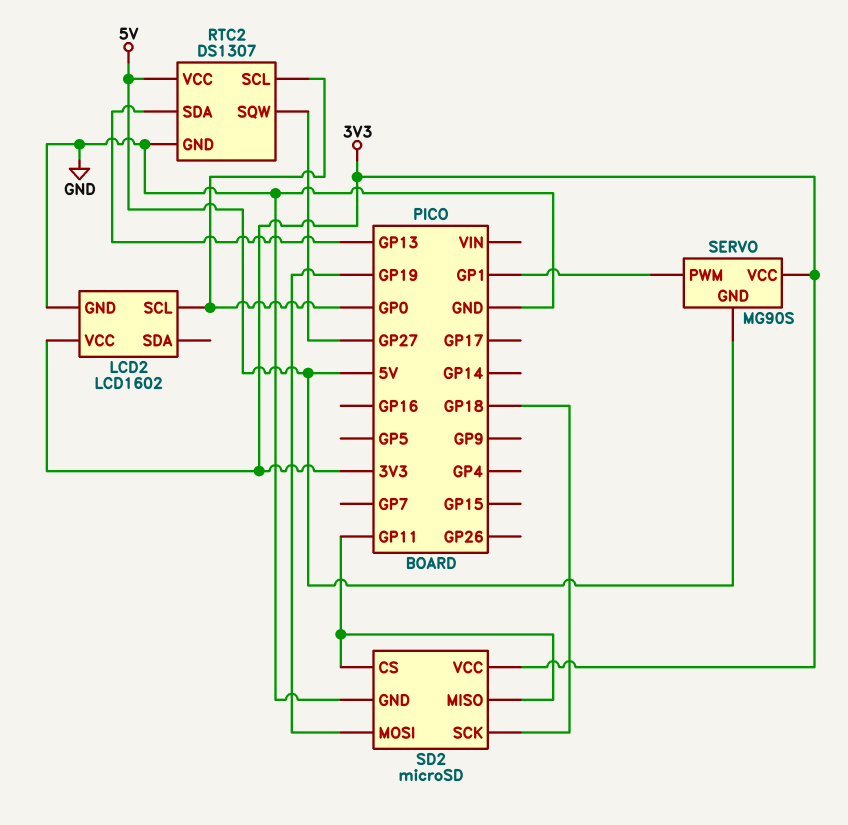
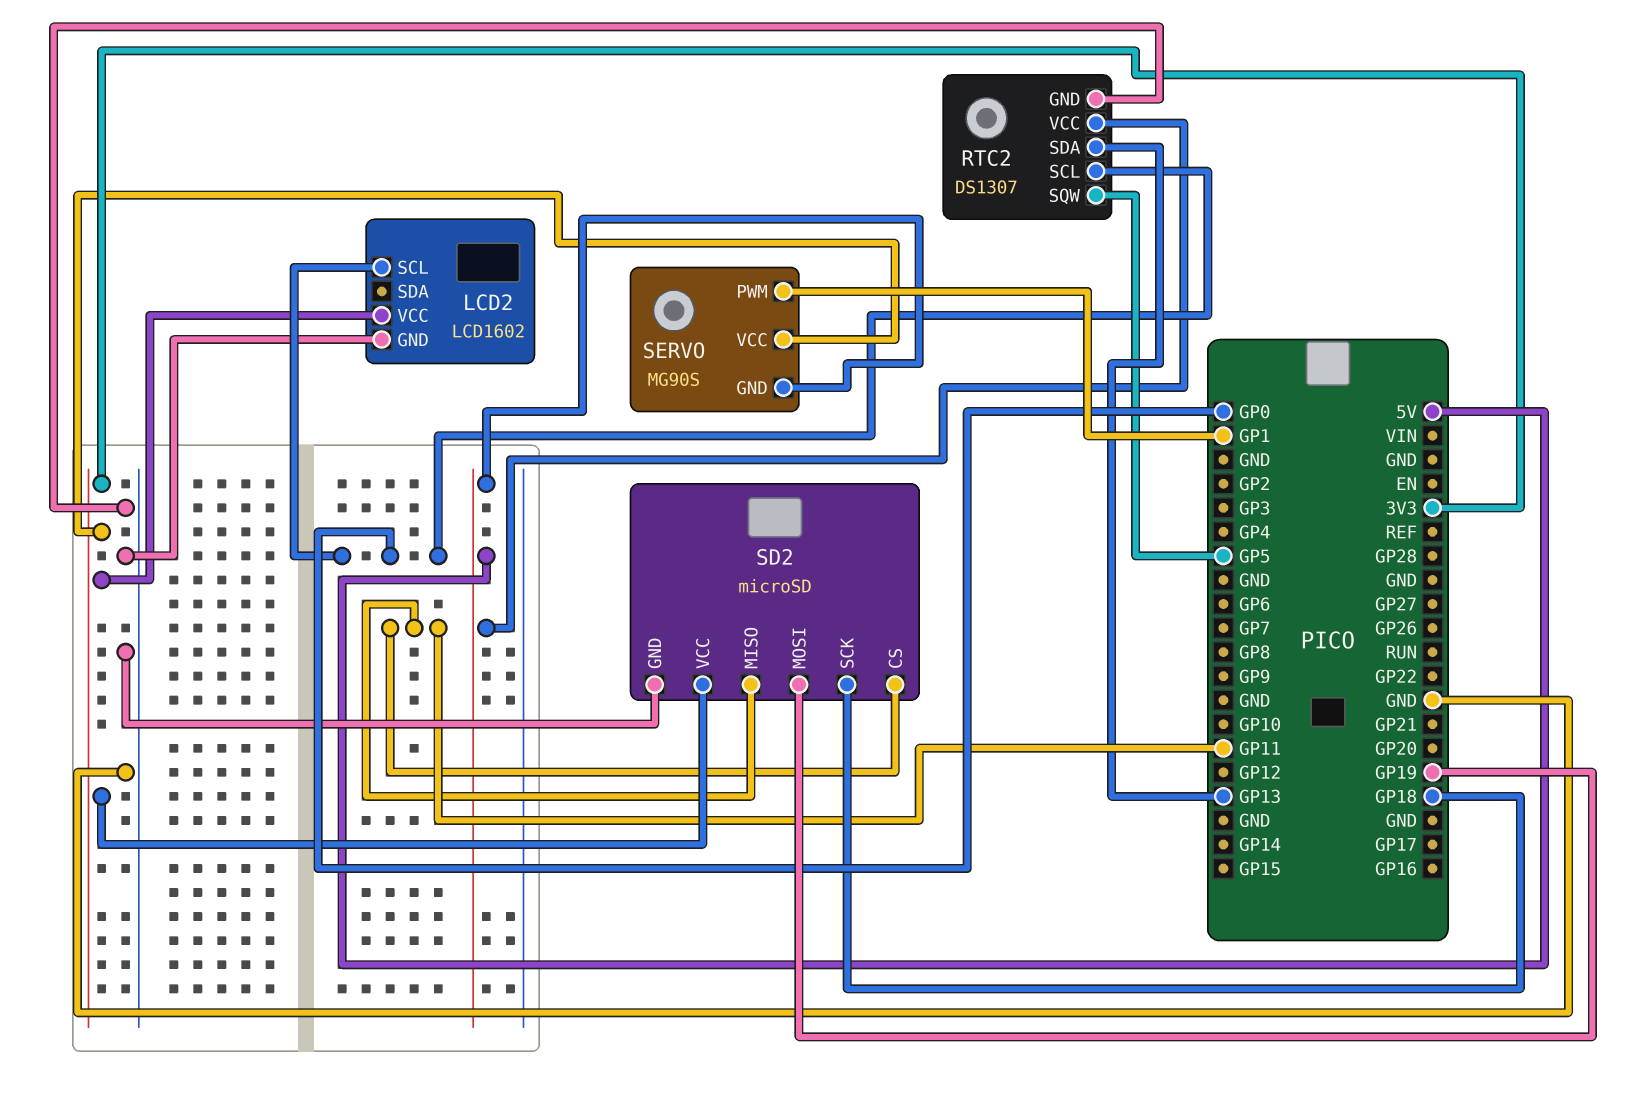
RTC2 pin SQW: GP27 -> GP5

